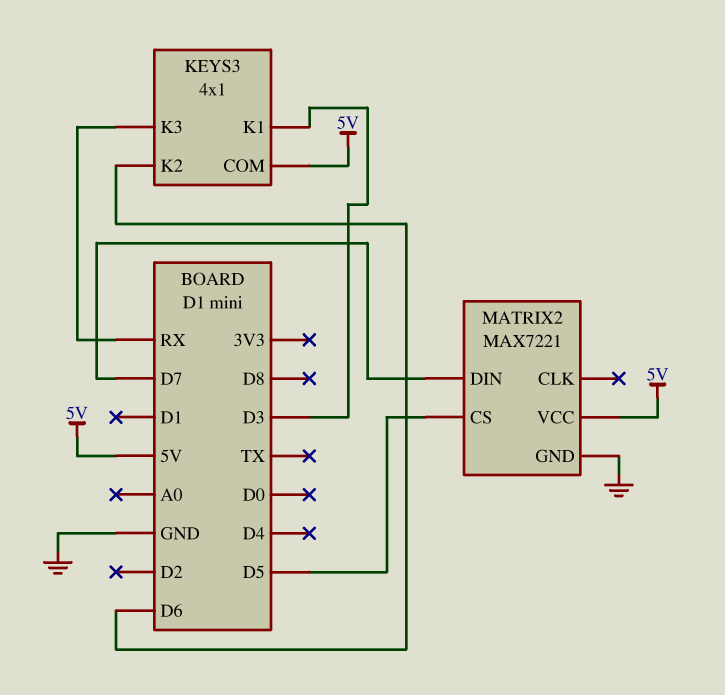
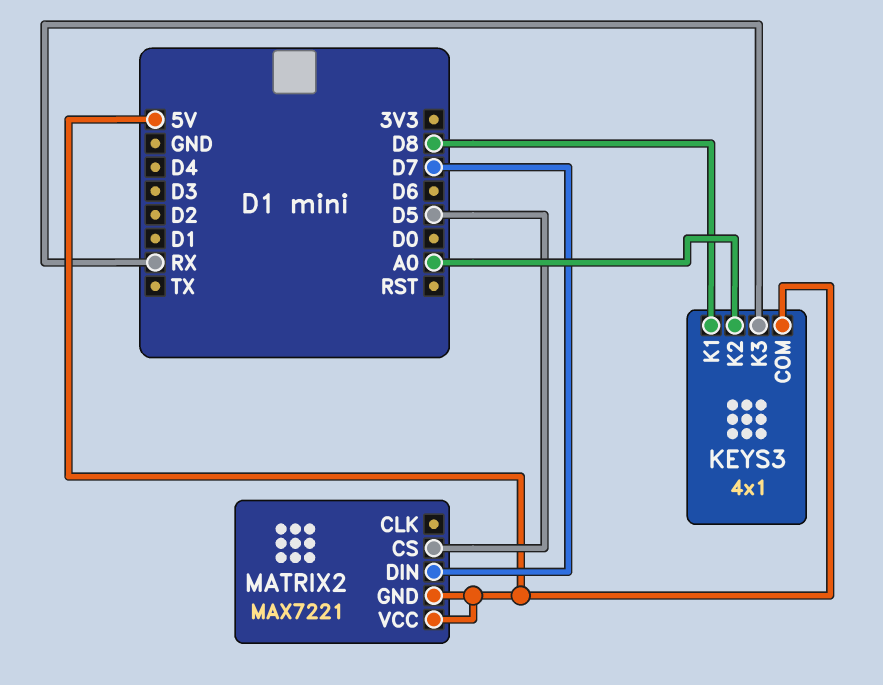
KEYS3 pin K1: D3 -> D8
KEYS3 pin K2: D6 -> A0
MATRIX2 pin GND: GND -> 5V

